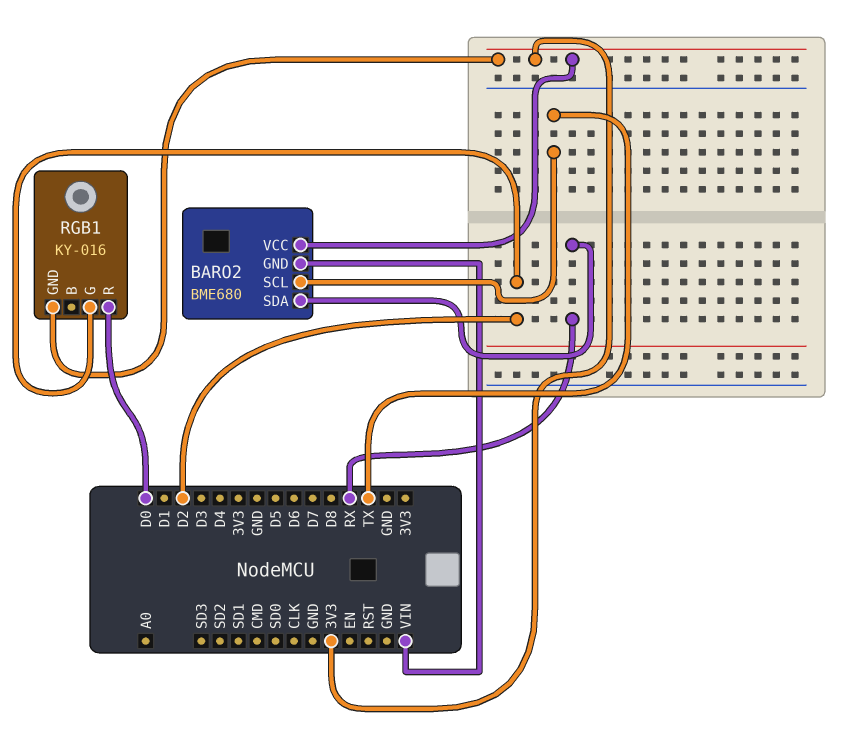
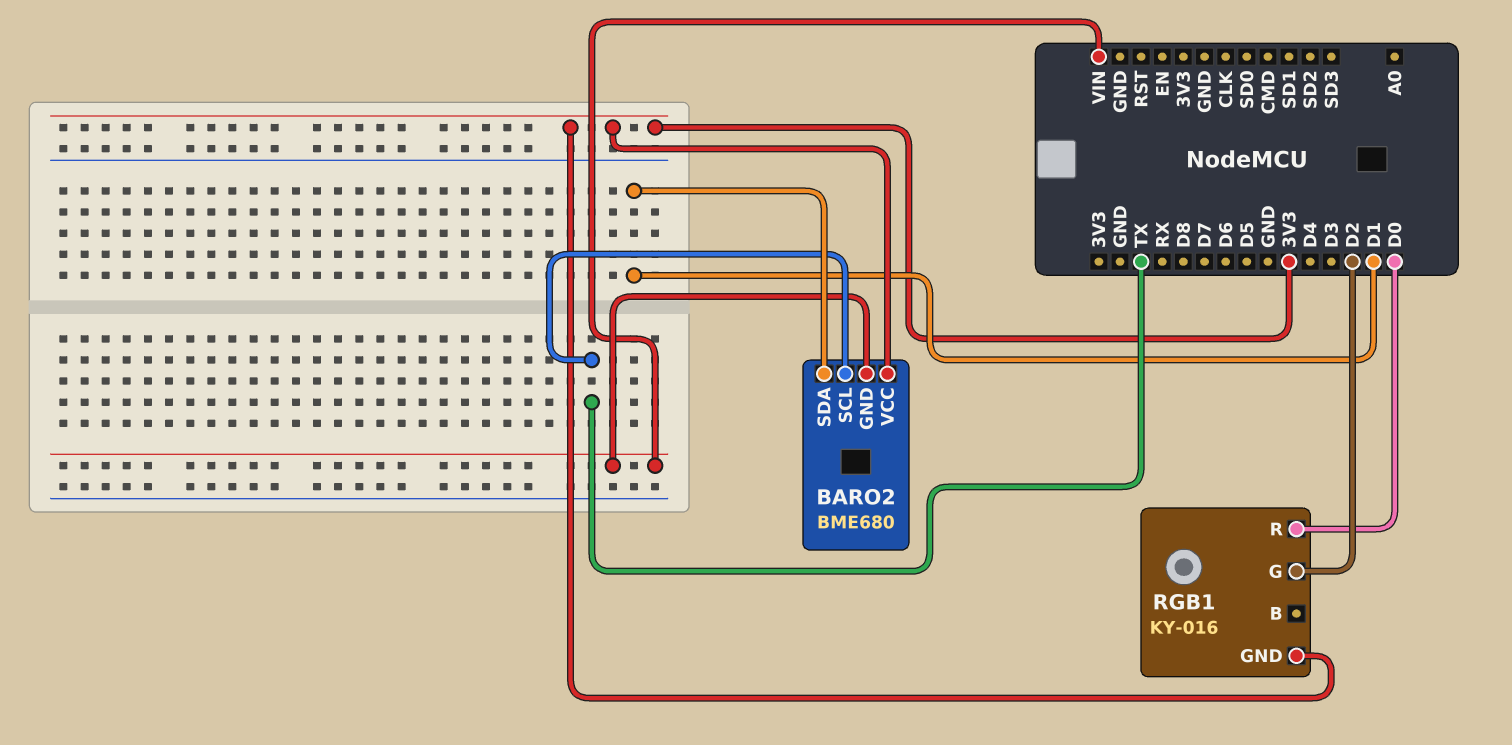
BARO2 pin SDA: RX -> D1

